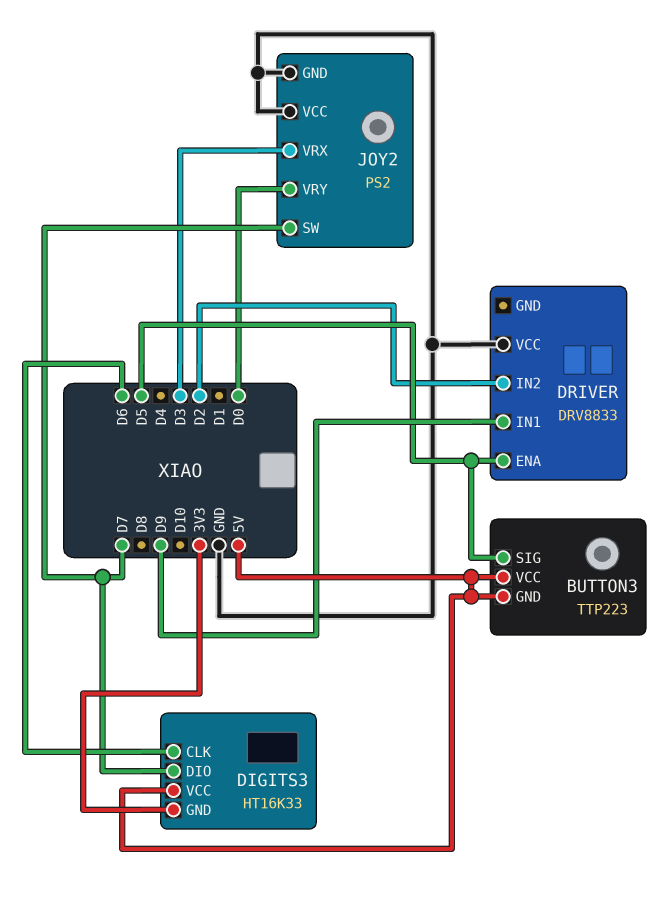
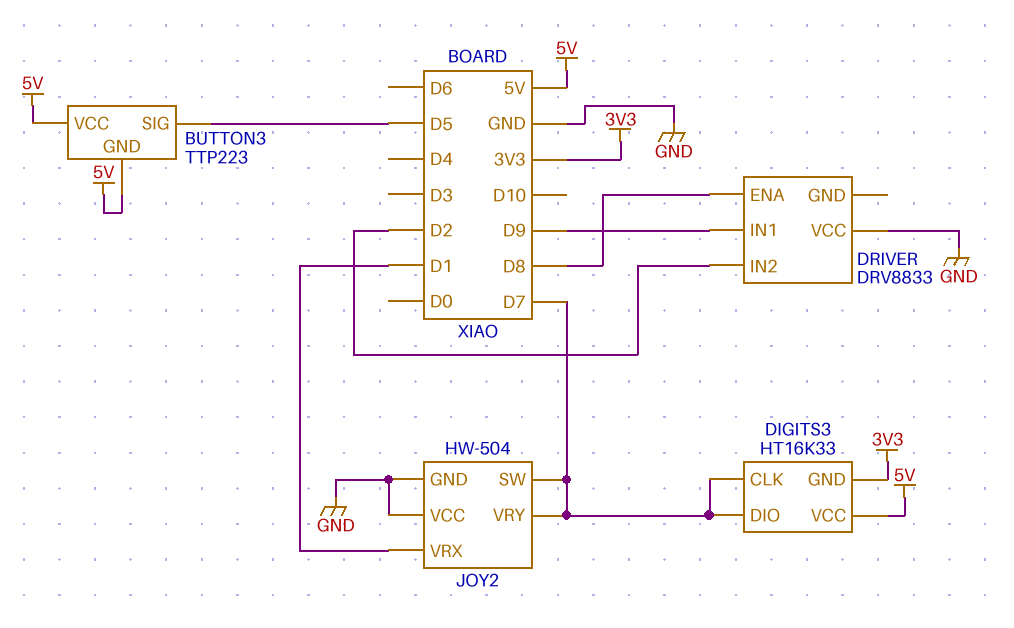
DIGITS3 pin CLK: D6 -> D7
DRIVER pin ENA: D5 -> D8
JOY2: PS2 -> HW-504
JOY2 pin VRX: D3 -> D1
JOY2 pin VRY: D0 -> D7

